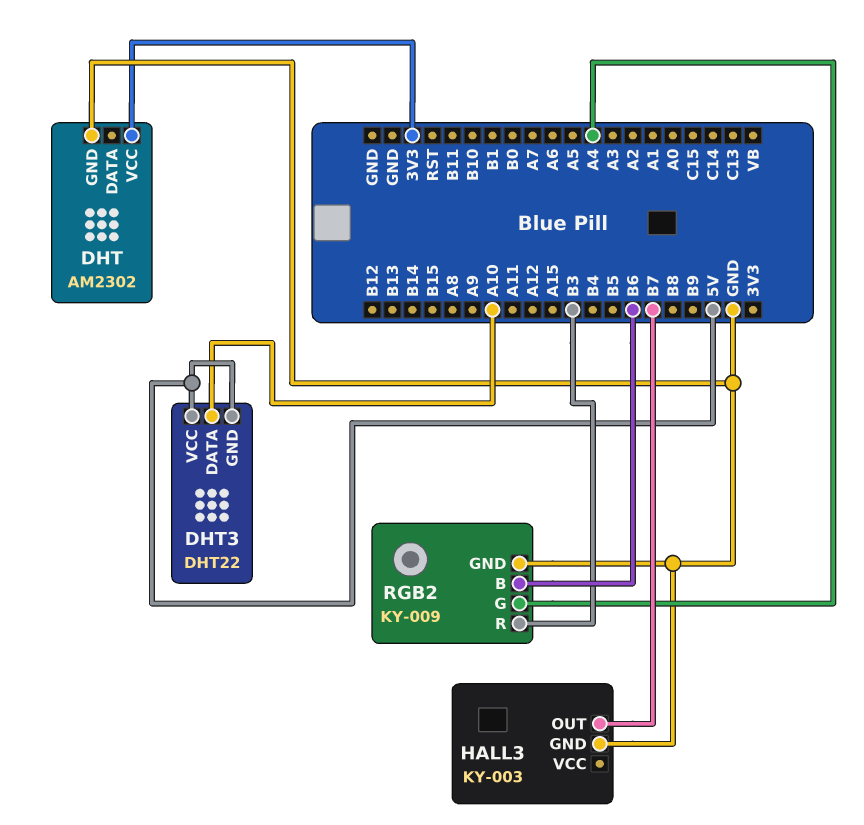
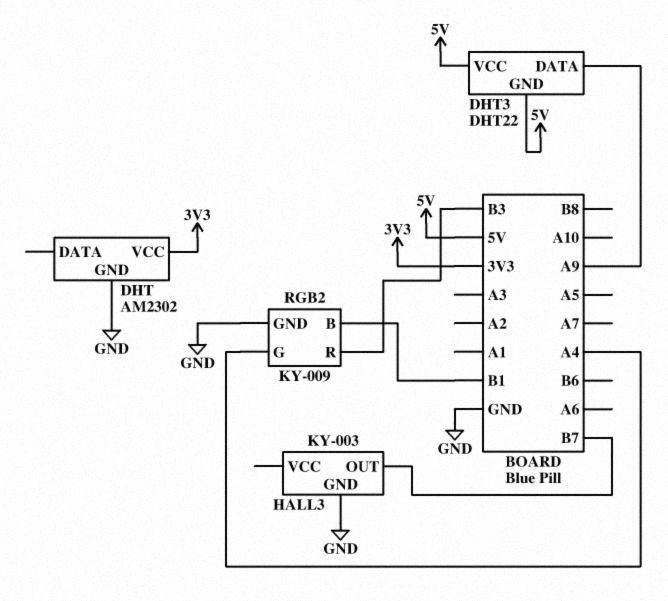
DHT3 pin DATA: A10 -> A9
RGB2 pin B: B6 -> B1

